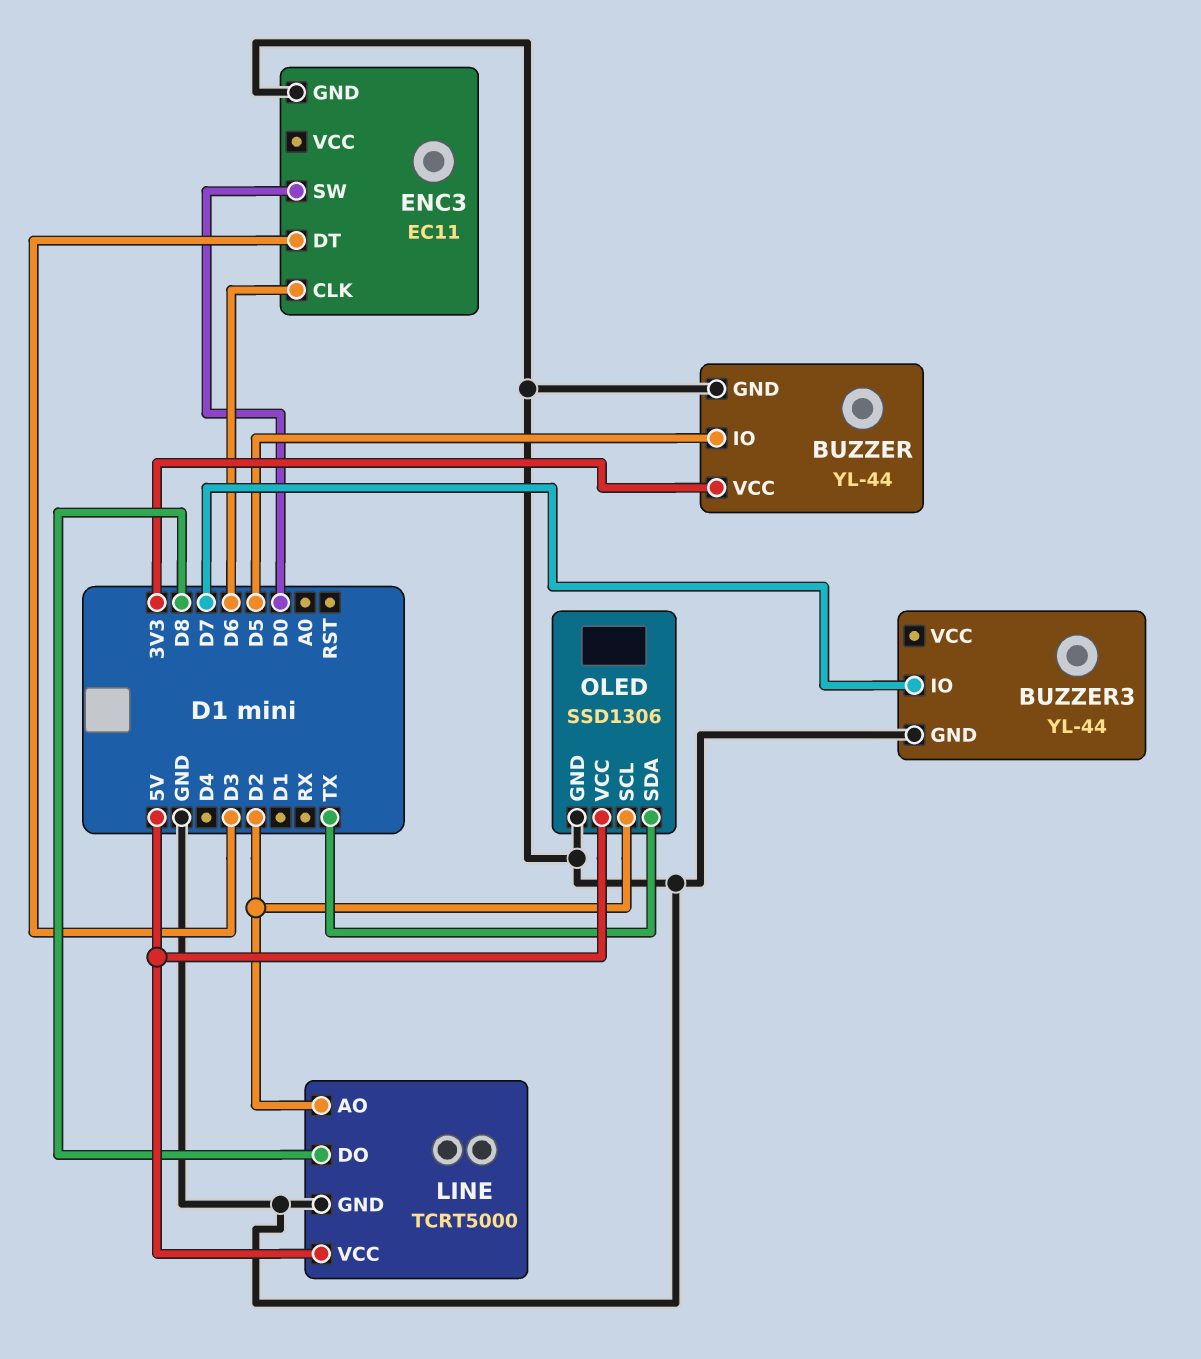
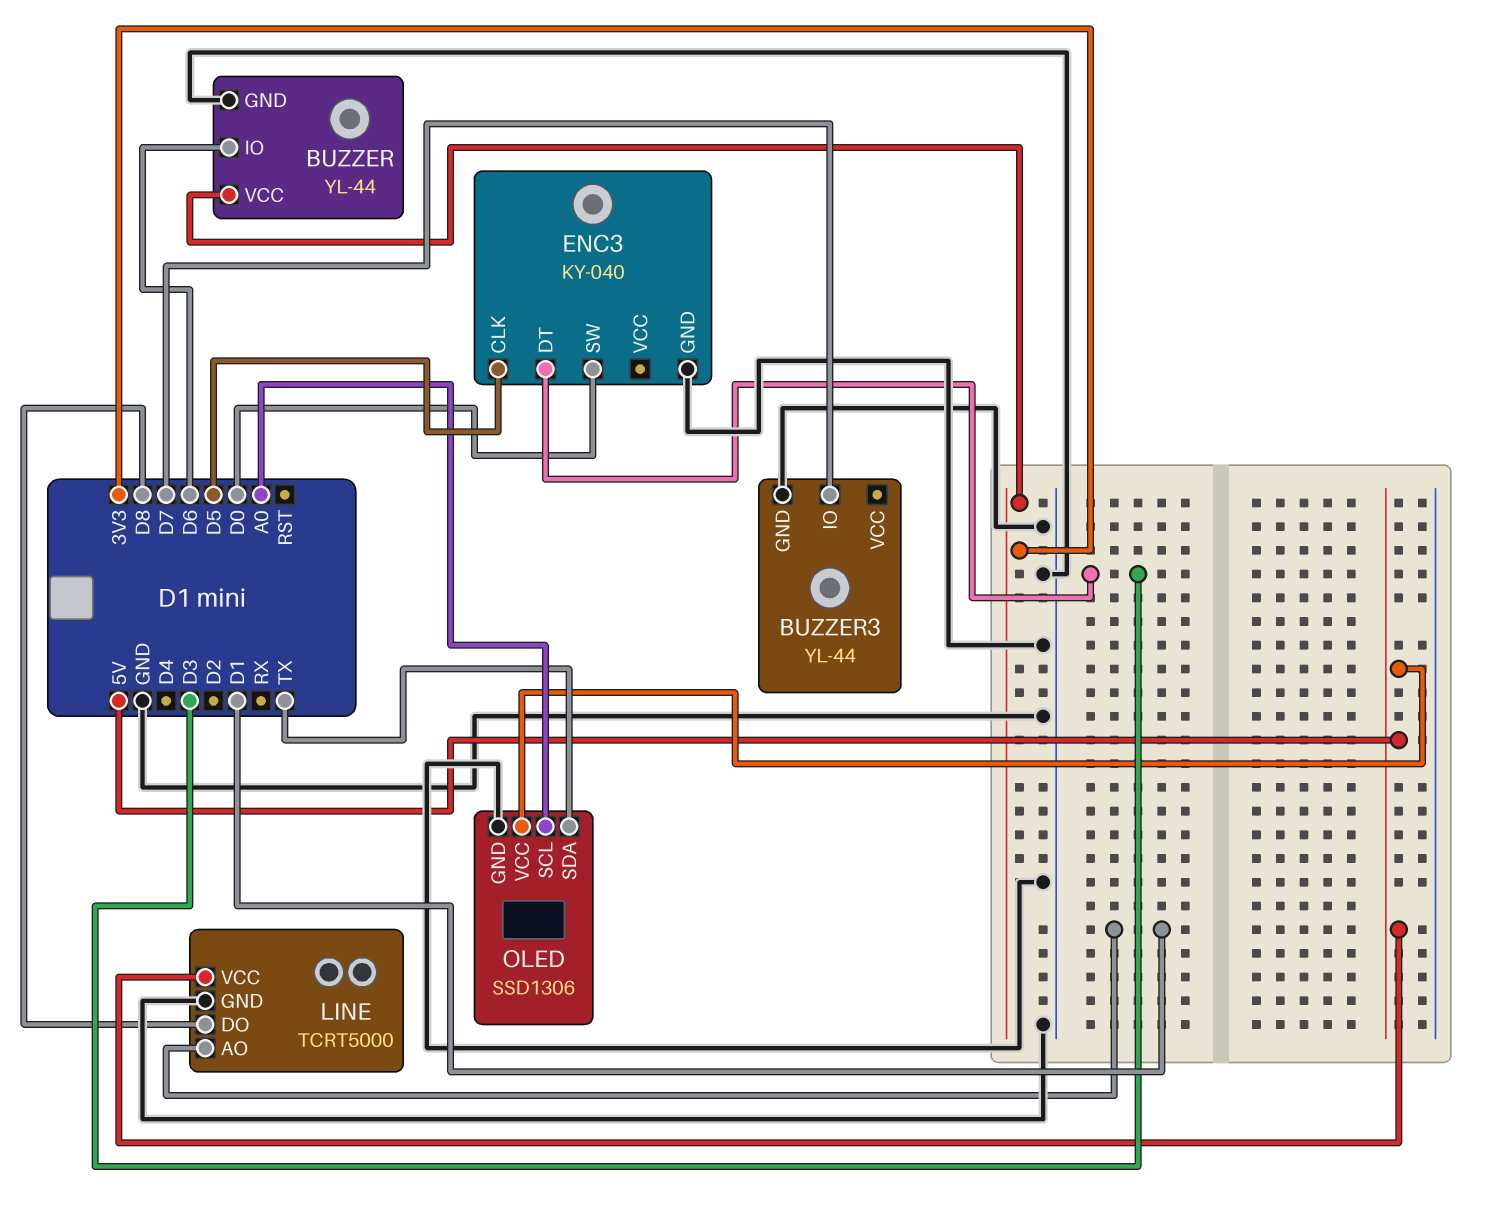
BUZZER pin IO: D5 -> D6
ENC3: EC11 -> KY-040
ENC3 pin CLK: D6 -> D5
LINE pin AO: D2 -> D1
OLED pin SCL: D2 -> A0

